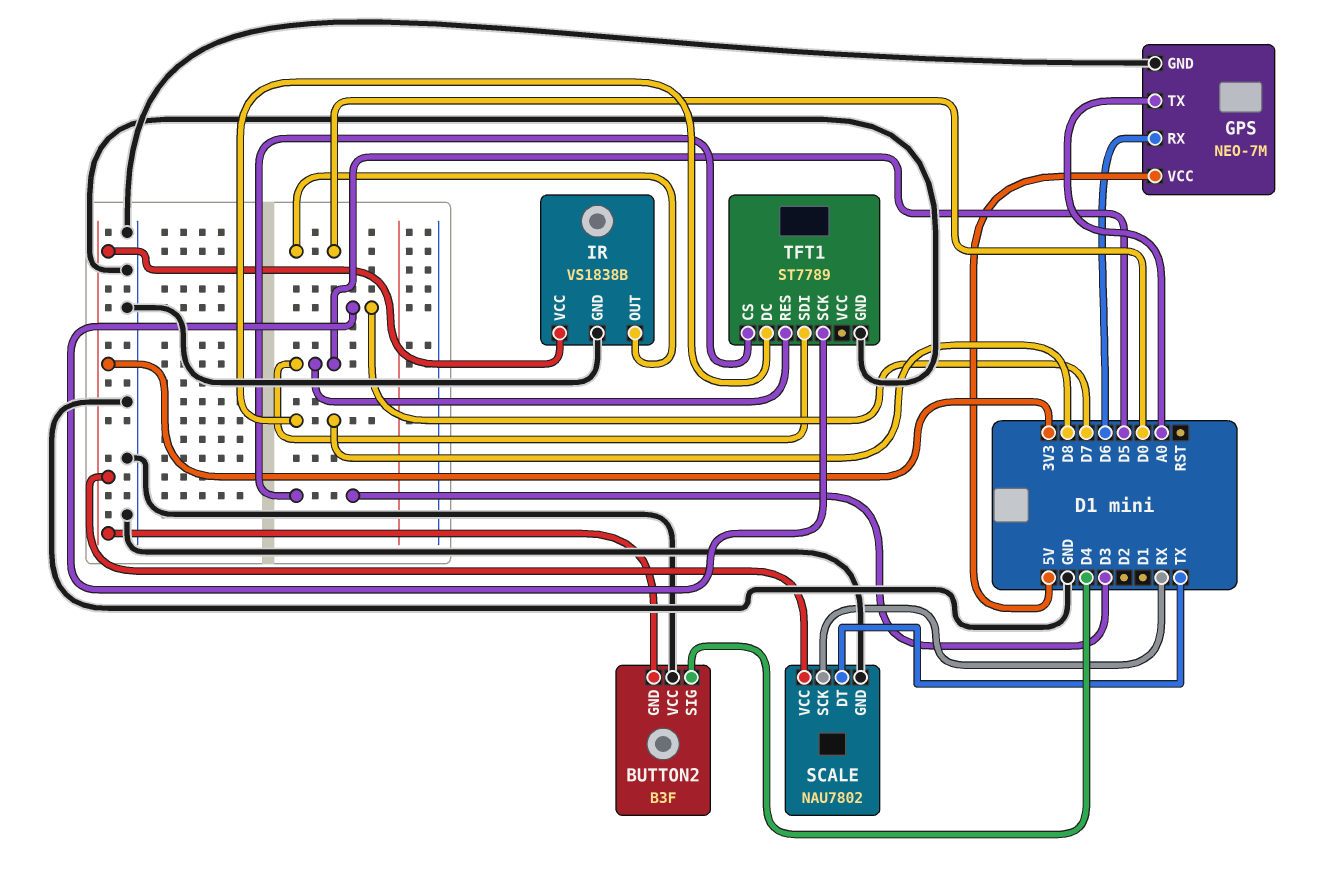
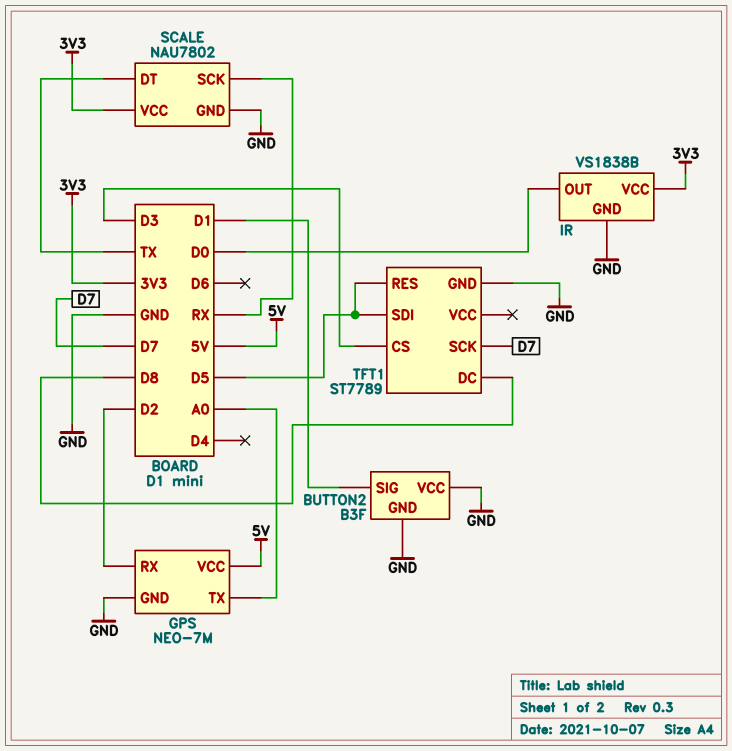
BUTTON2 pin GND: 3V3 -> GND
BUTTON2 pin SIG: D4 -> D1
GPS pin RX: D6 -> D2

